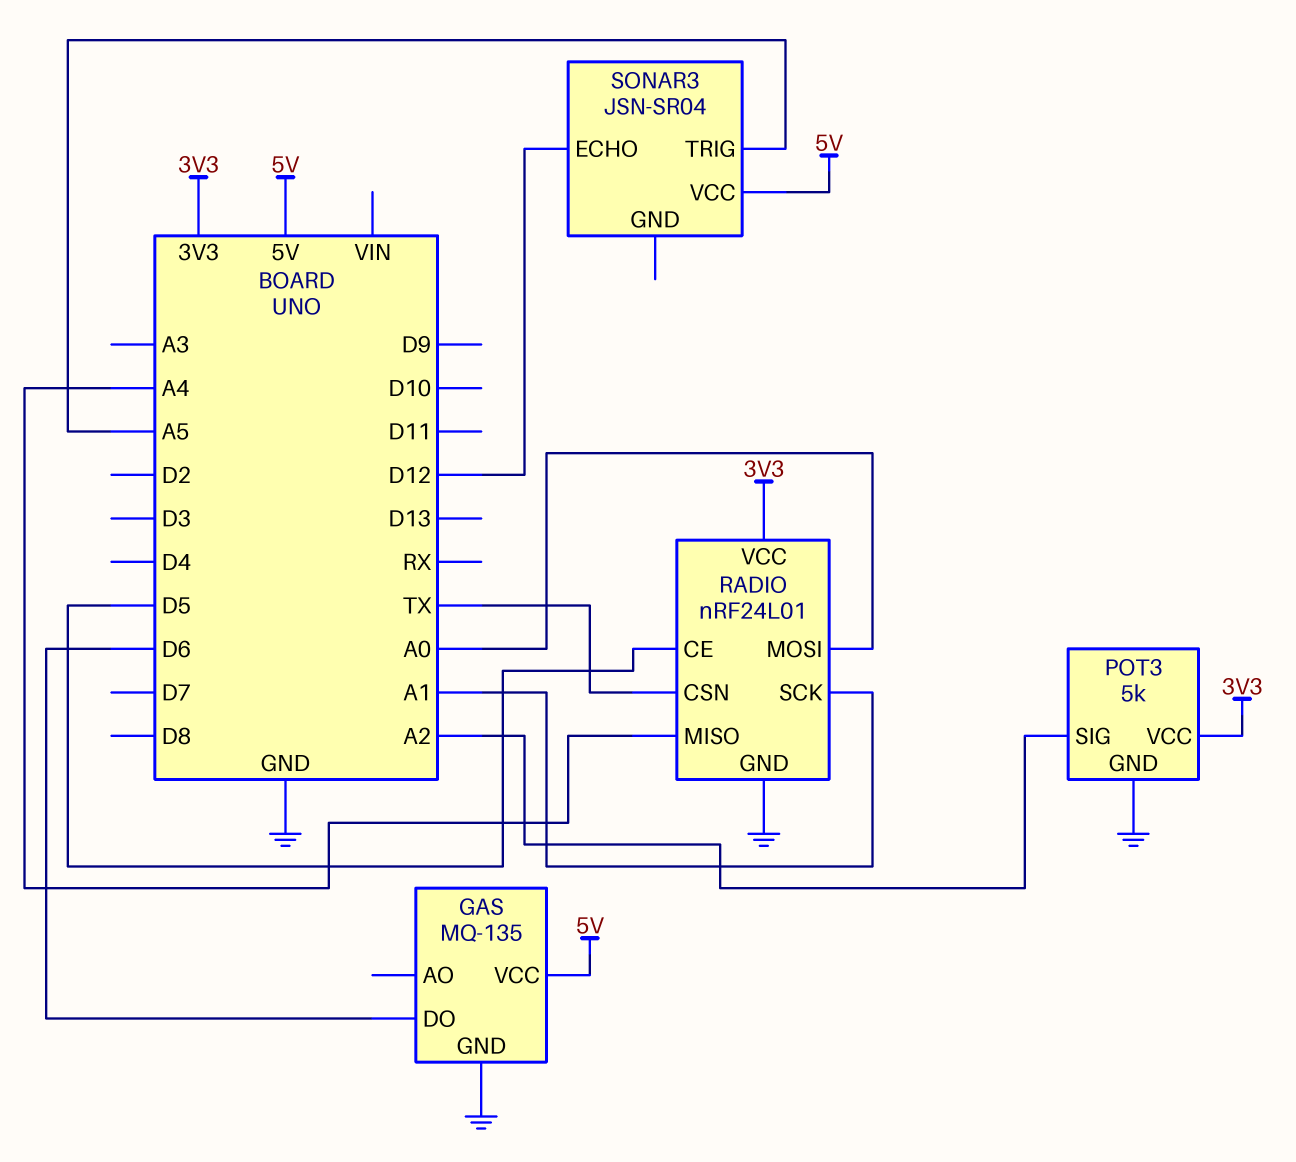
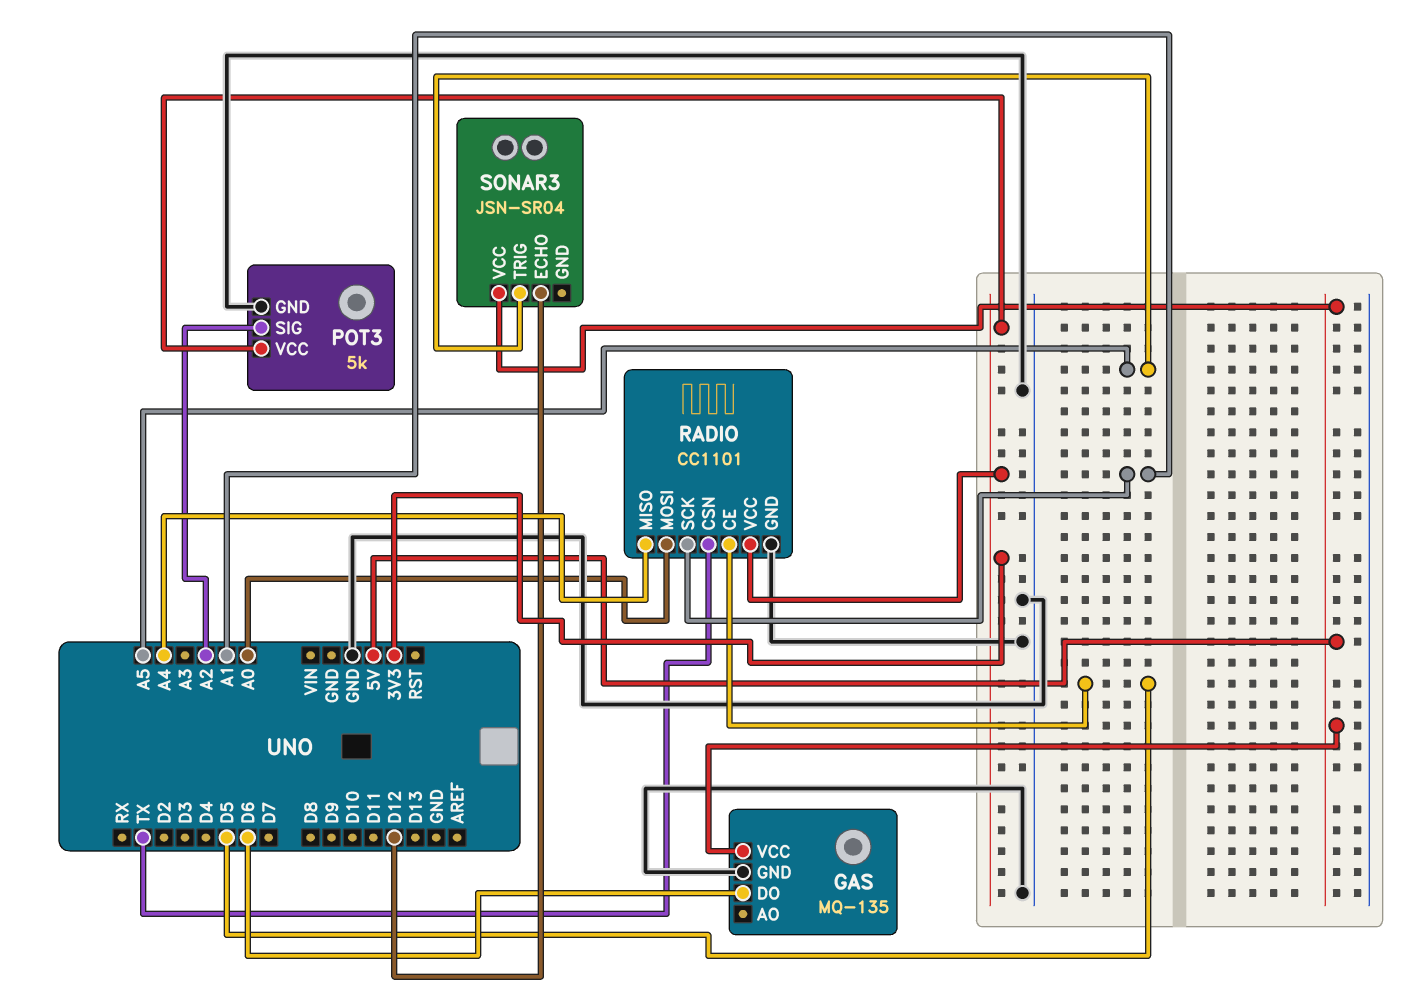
RADIO: nRF24L01 -> CC1101

